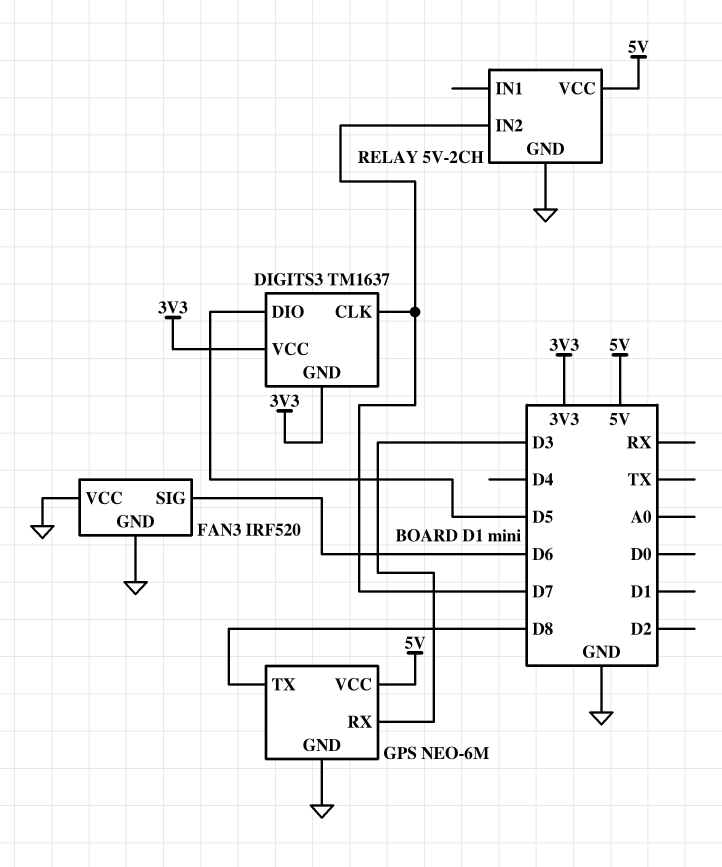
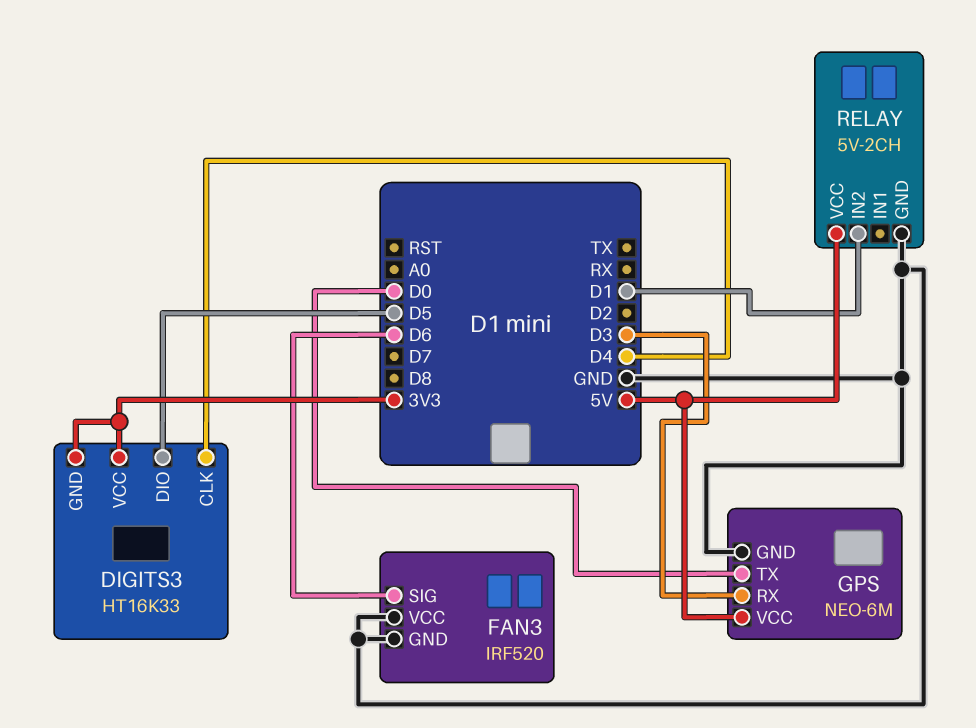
DIGITS3: TM1637 -> HT16K33
DIGITS3 pin CLK: D7 -> D4
GPS pin TX: D8 -> D0
RELAY pin IN2: D7 -> D1

